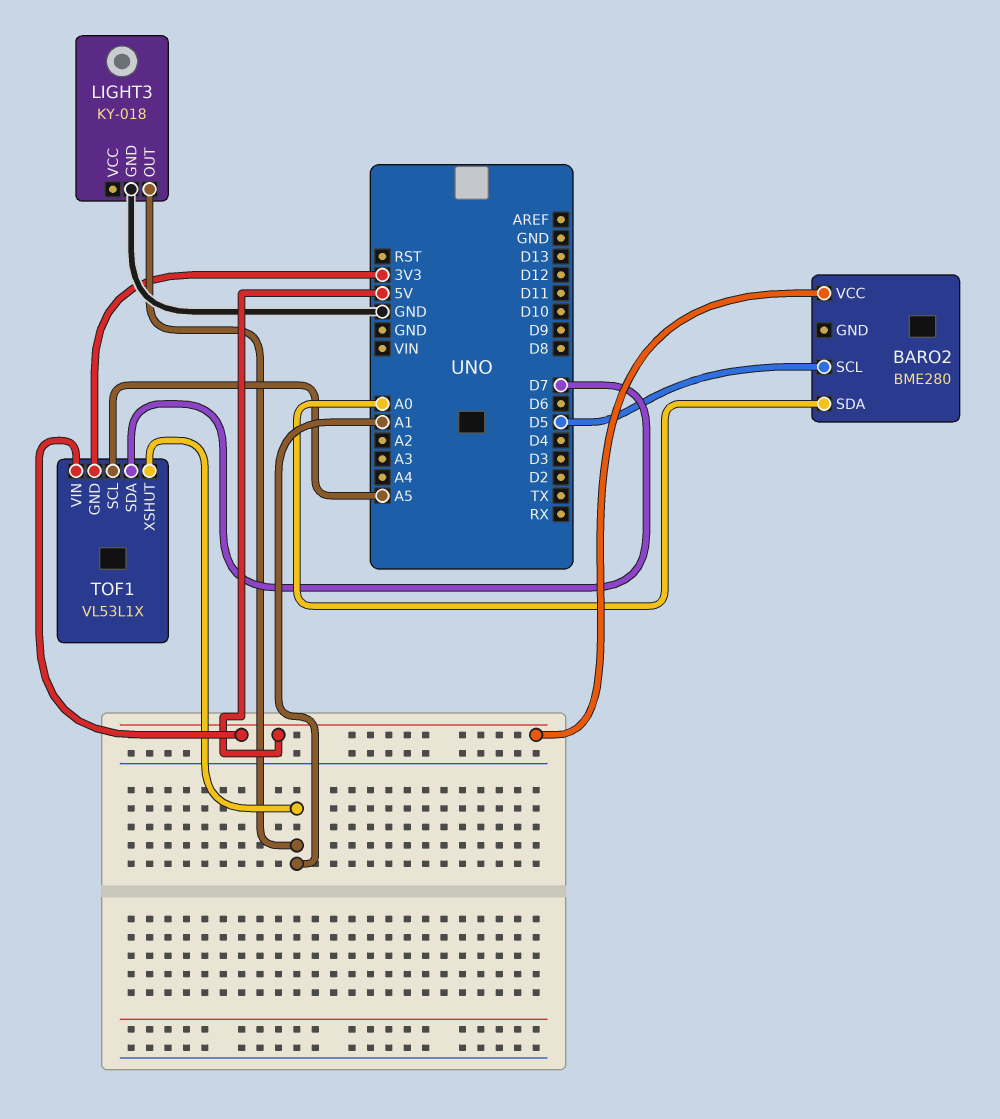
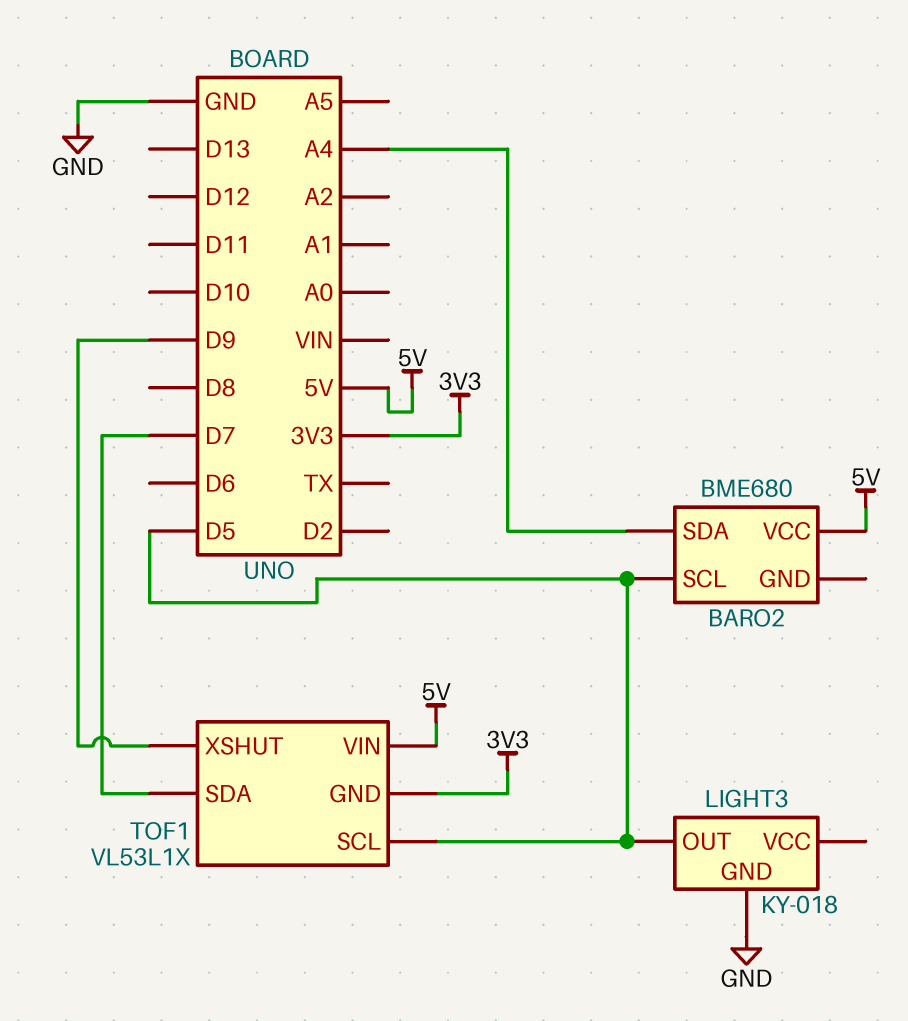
BARO2: BME280 -> BME680
BARO2 pin SDA: A0 -> A4
LIGHT3 pin OUT: A1 -> D5
TOF1 pin SCL: A5 -> D5
TOF1 pin XSHUT: A1 -> D9

